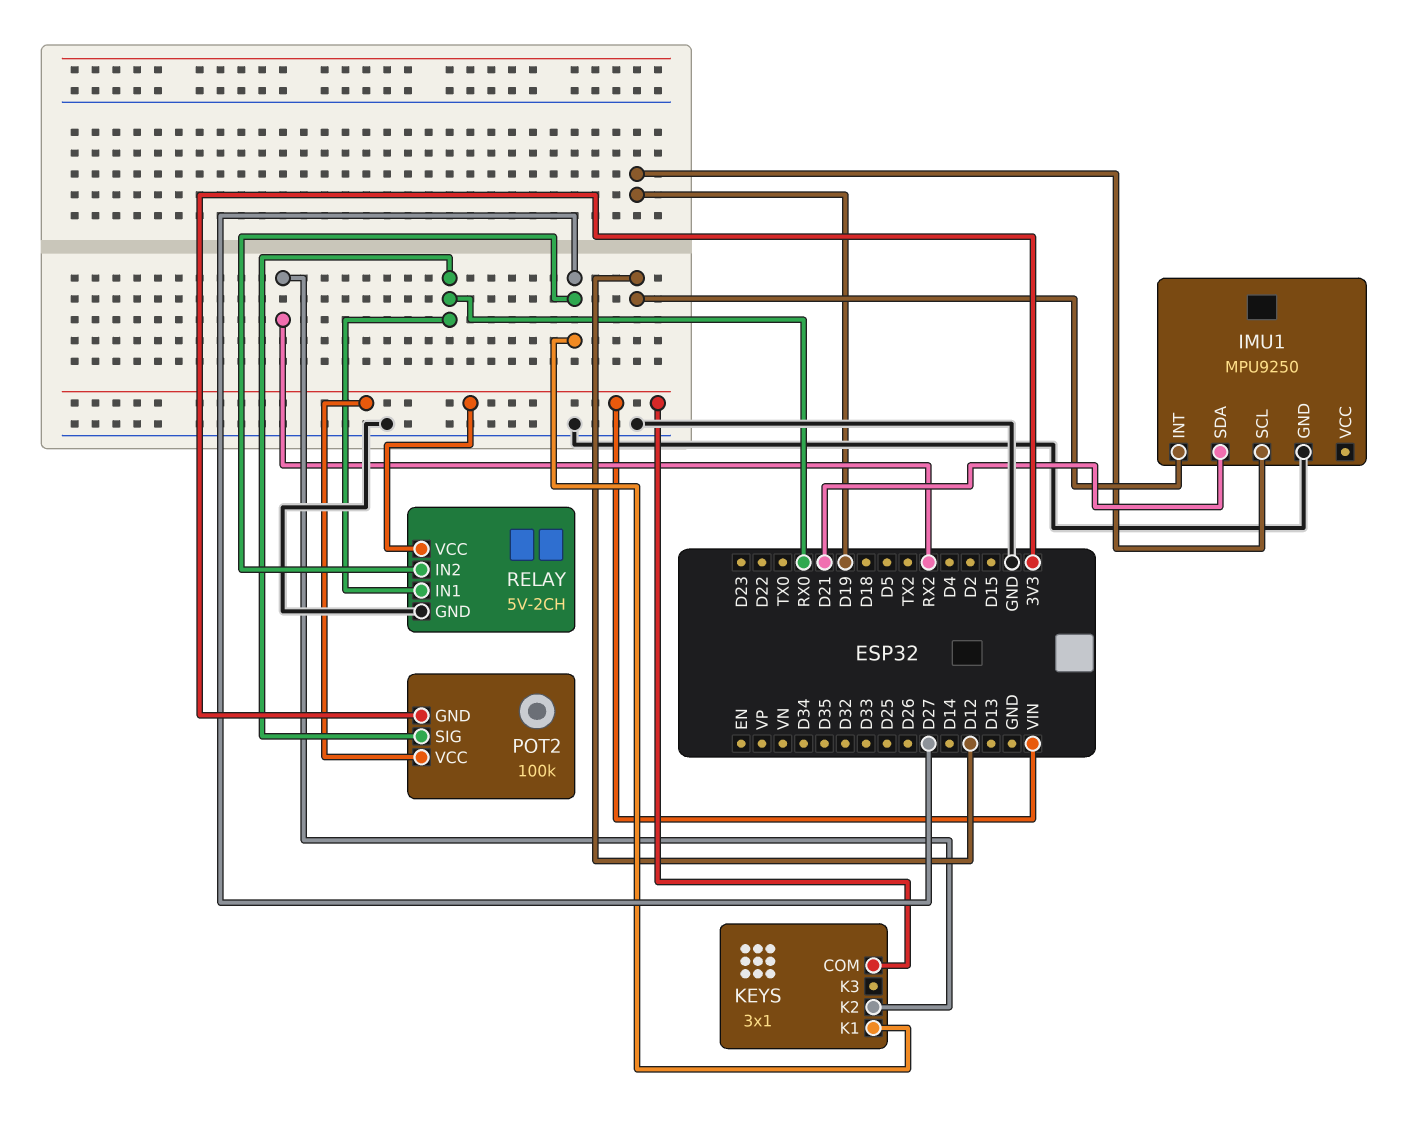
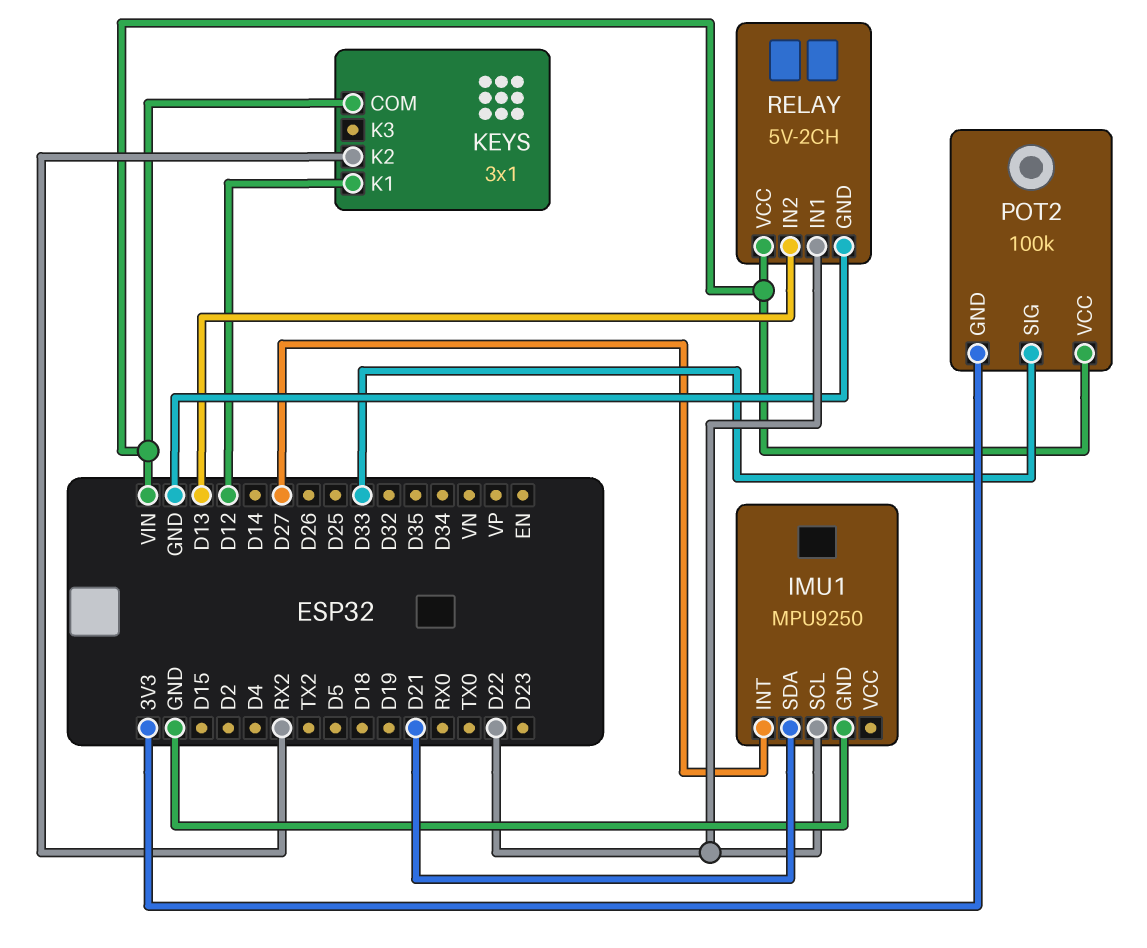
IMU1 pin INT: D12 -> D27
IMU1 pin SCL: D19 -> D22
KEYS pin K1: D27 -> D12
POT2 pin SIG: RX0 -> D33
RELAY pin IN1: RX0 -> D22
RELAY pin IN2: D27 -> D13

